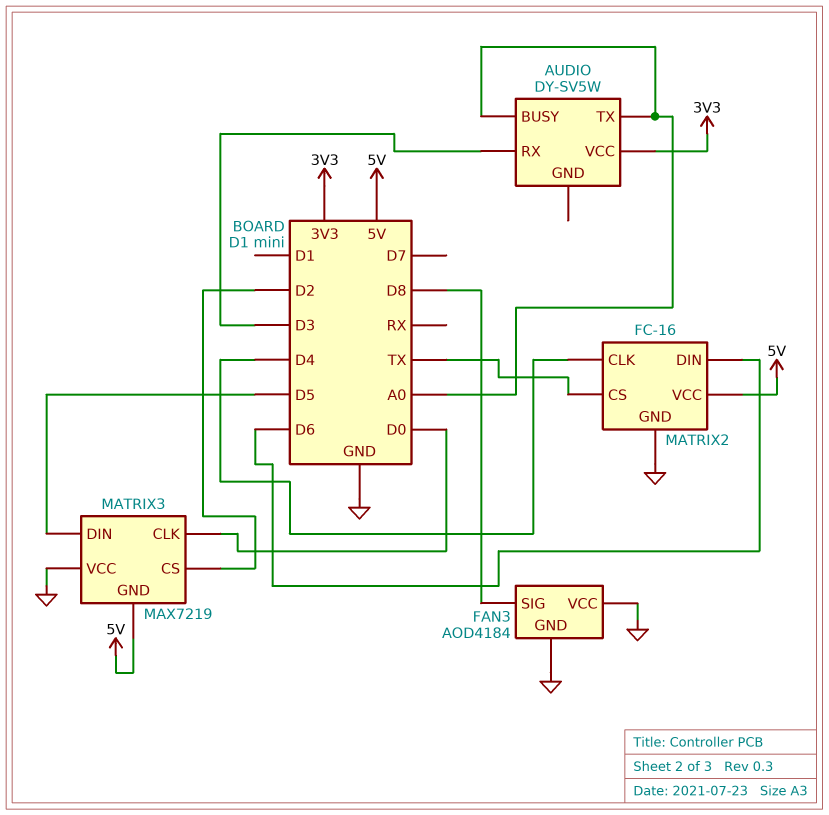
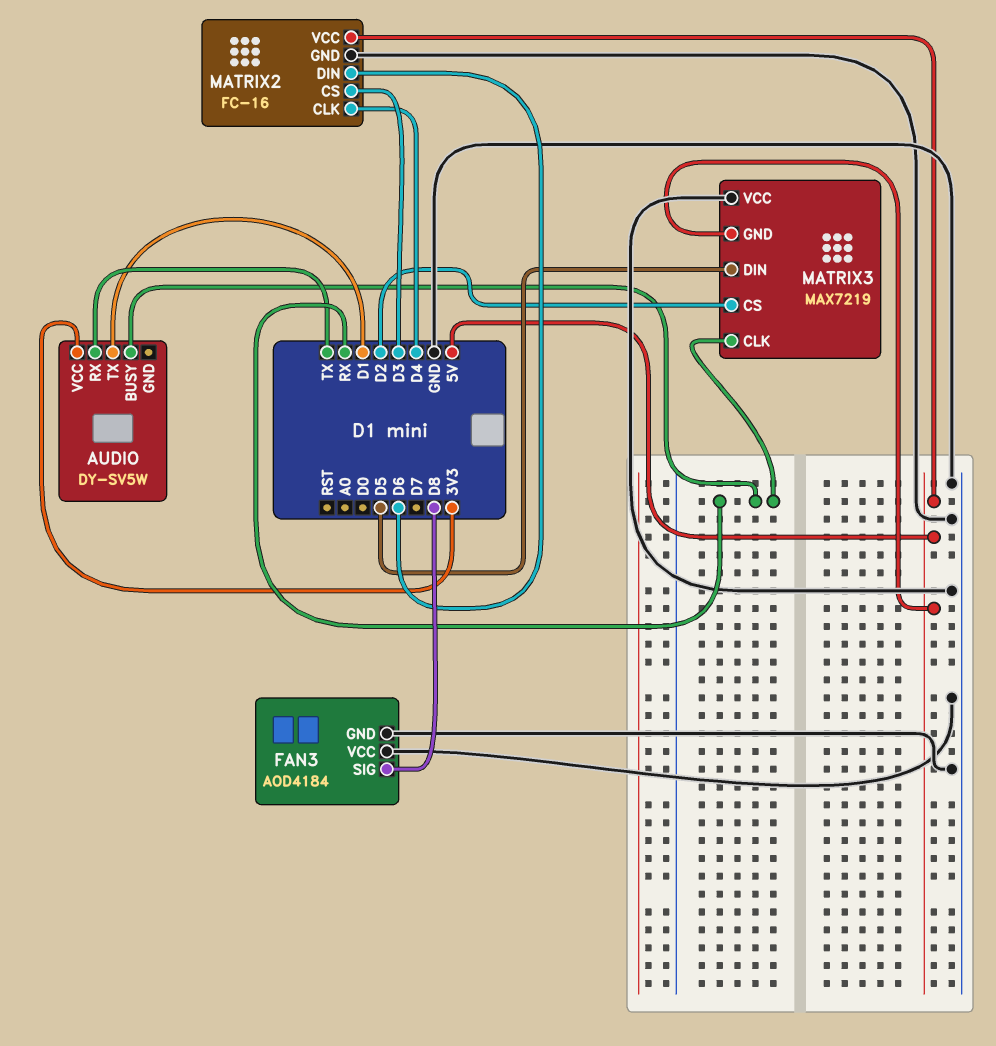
AUDIO pin BUSY: A0 -> RX
AUDIO pin RX: D3 -> TX
AUDIO pin TX: A0 -> D1
MATRIX2 pin CS: TX -> D3
MATRIX3 pin CLK: D0 -> RX

